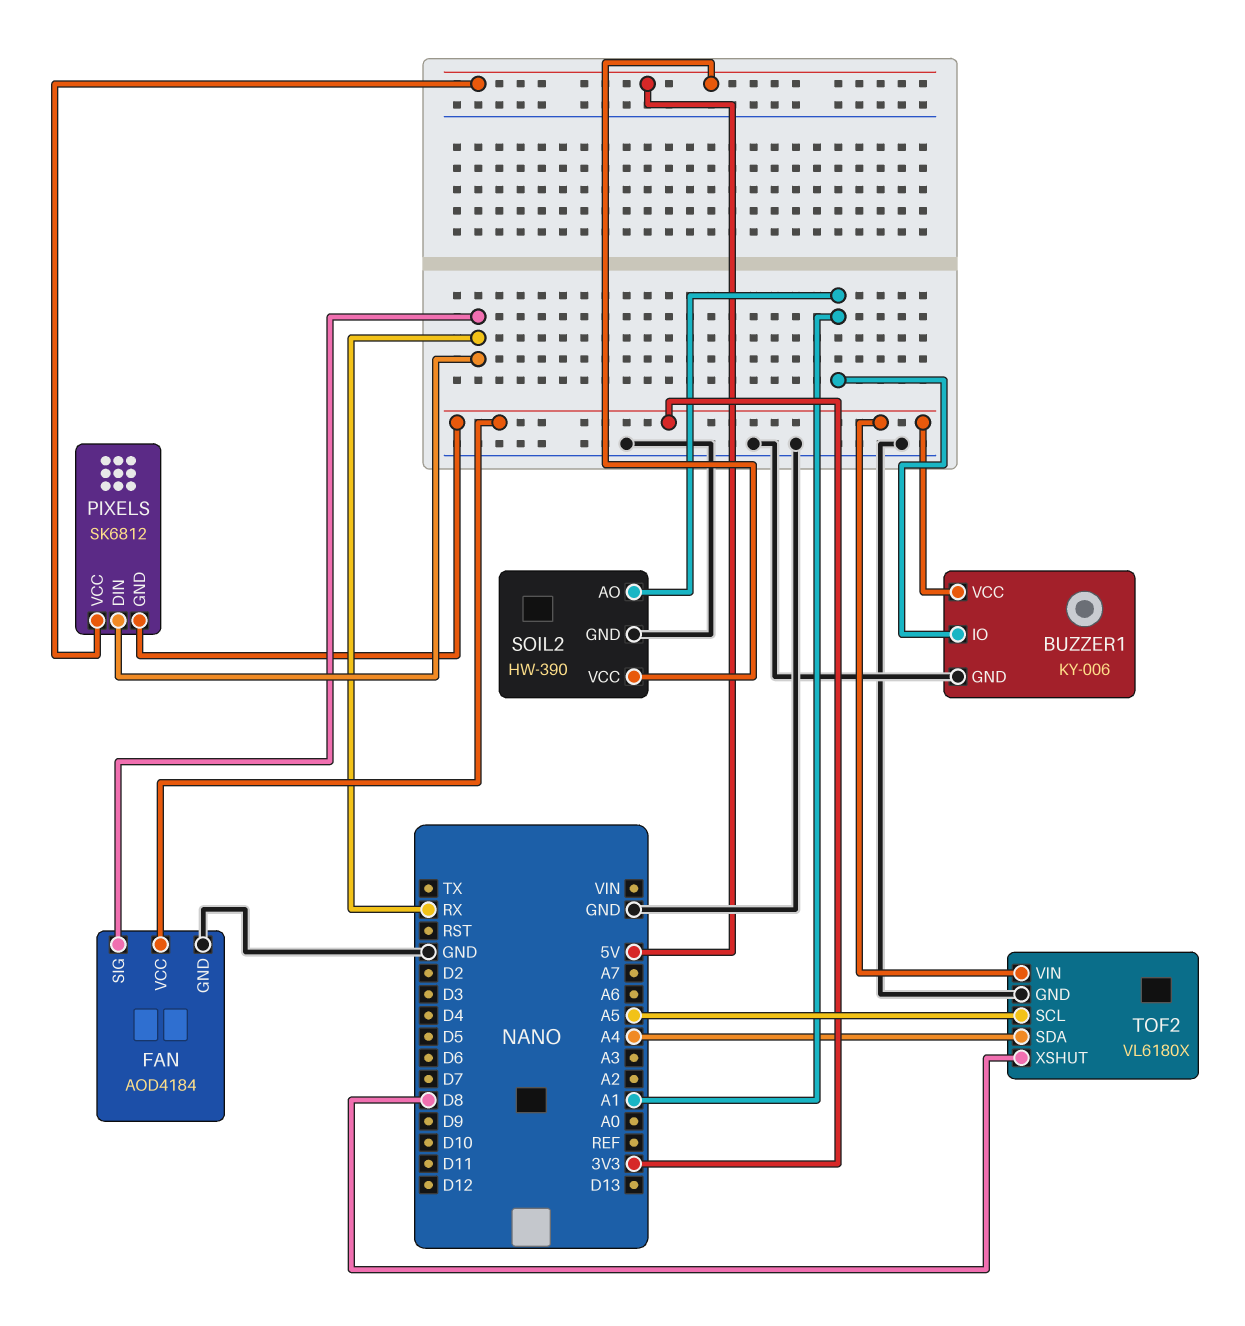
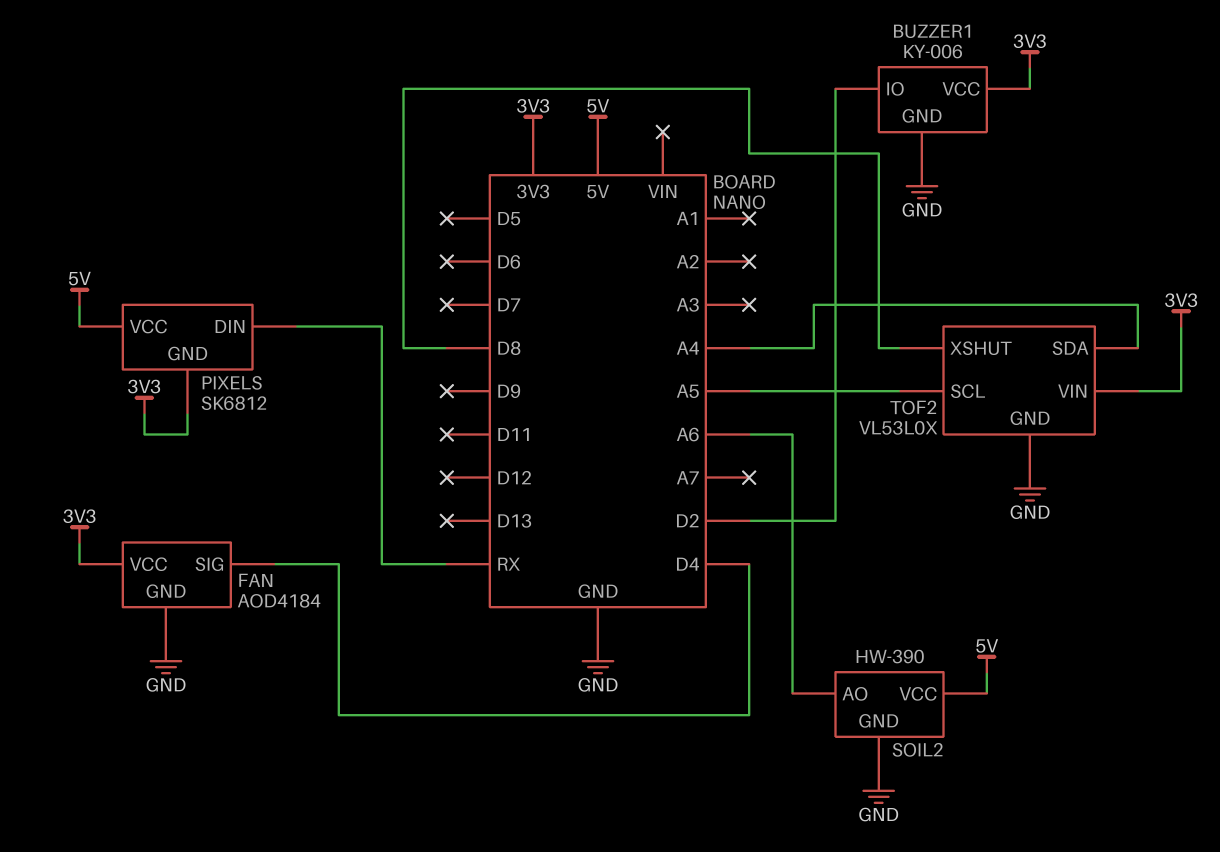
BUZZER1 pin IO: A1 -> D2
FAN pin SIG: RX -> D4
SOIL2 pin AO: A1 -> A6
TOF2: VL6180X -> VL53L0X

